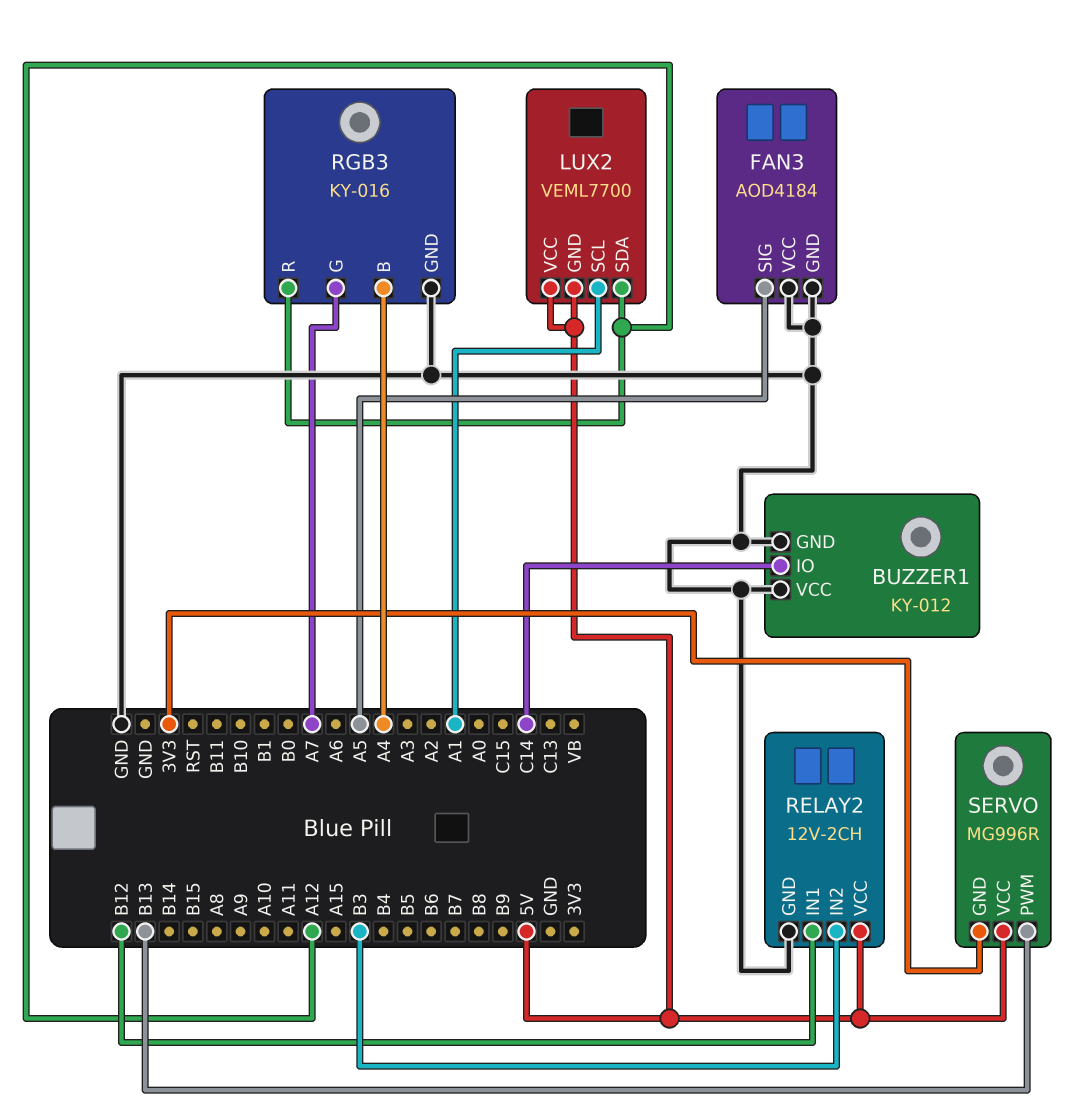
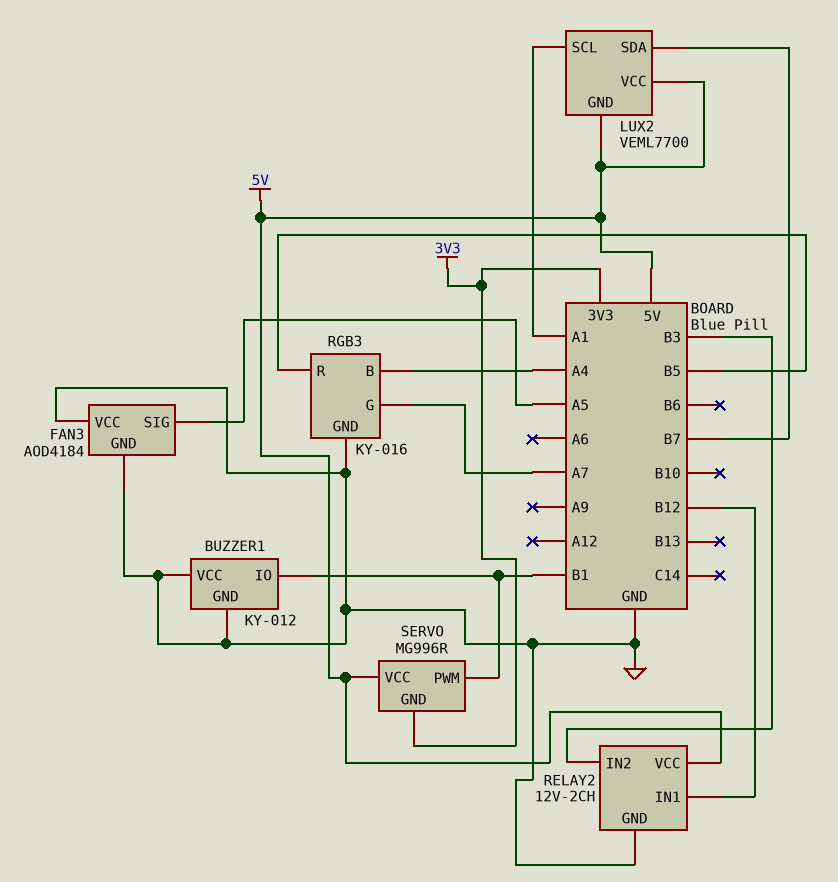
BUZZER1 pin IO: C14 -> B1
LUX2 pin SDA: A12 -> B7
RGB3 pin R: A12 -> B5
SERVO pin PWM: B13 -> B1

